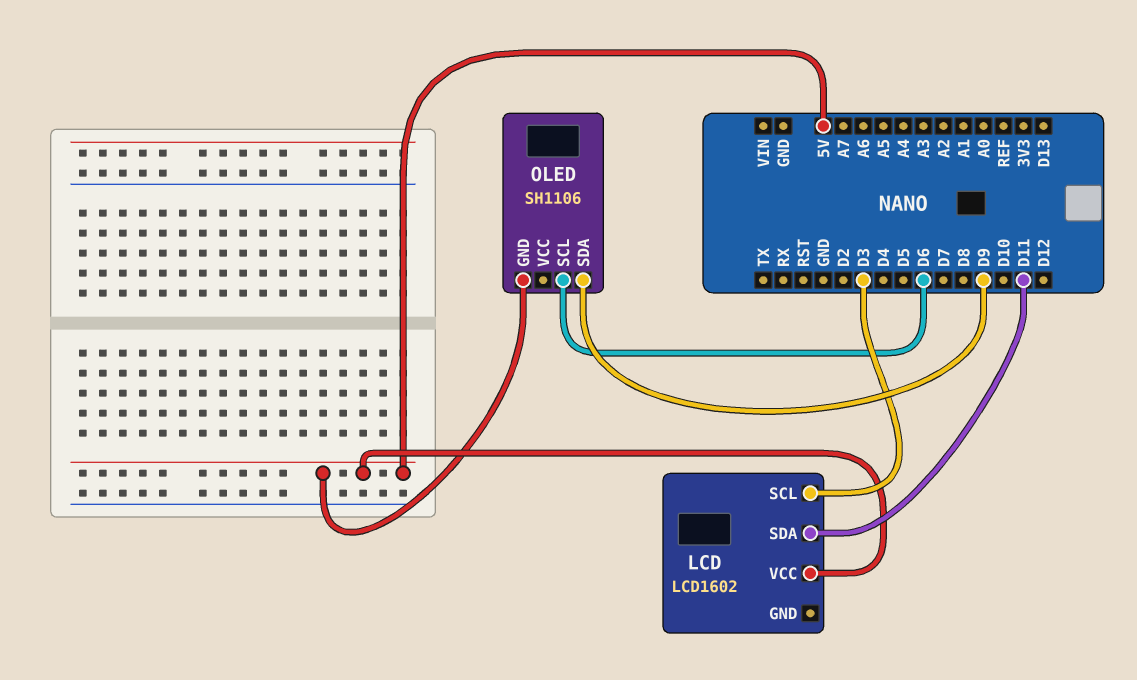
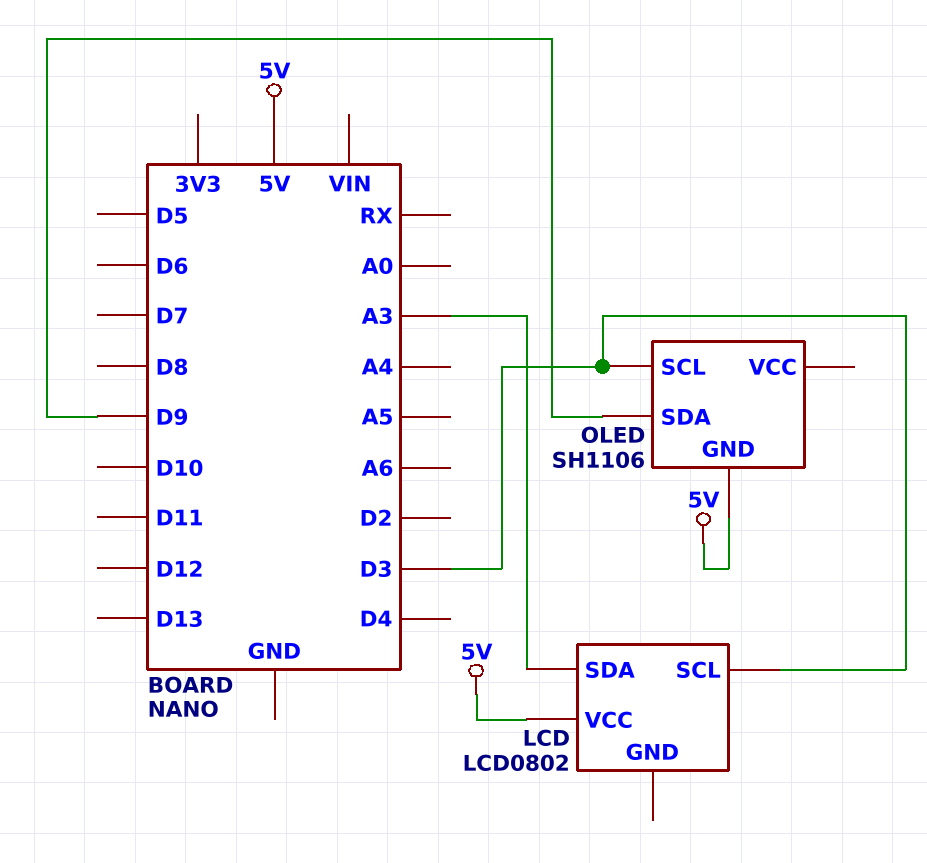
LCD: LCD1602 -> LCD0802
LCD pin SDA: D11 -> A3
OLED pin SCL: D6 -> D3

